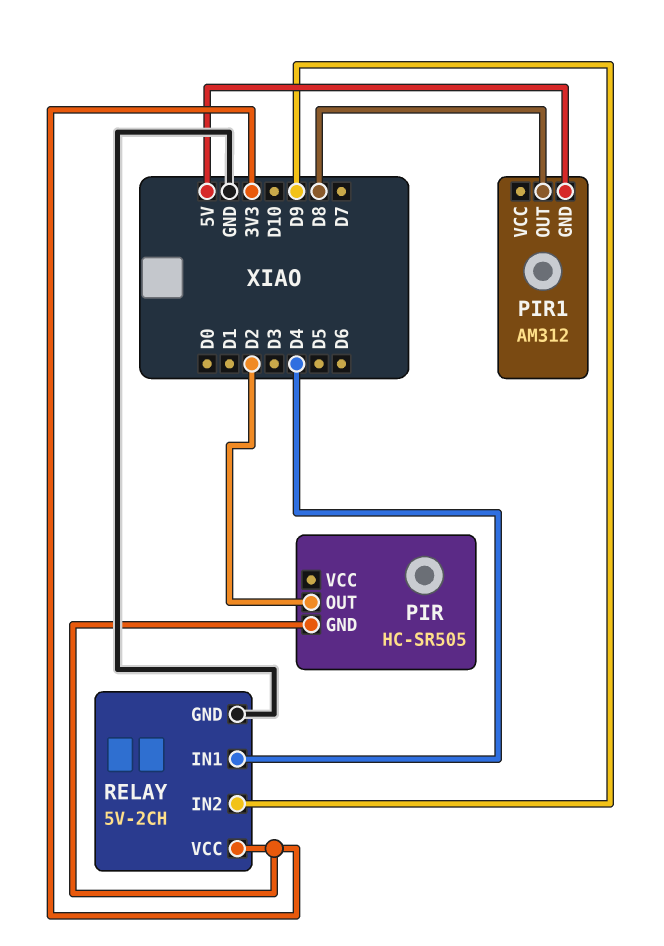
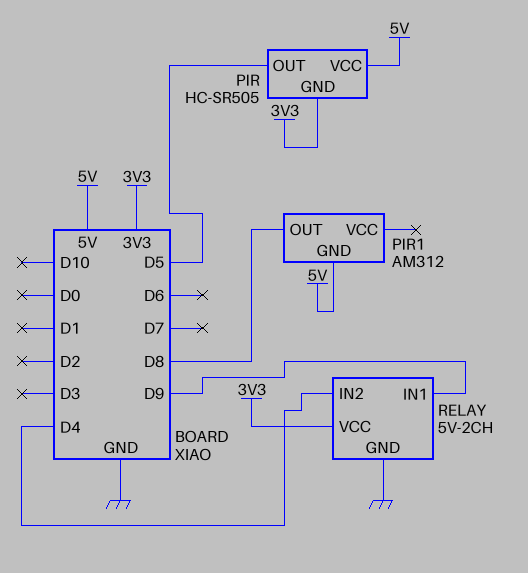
PIR pin OUT: D2 -> D5
PIR pin VCC: none -> 5V
RELAY pin IN1: D4 -> D9
RELAY pin IN2: D9 -> D4

